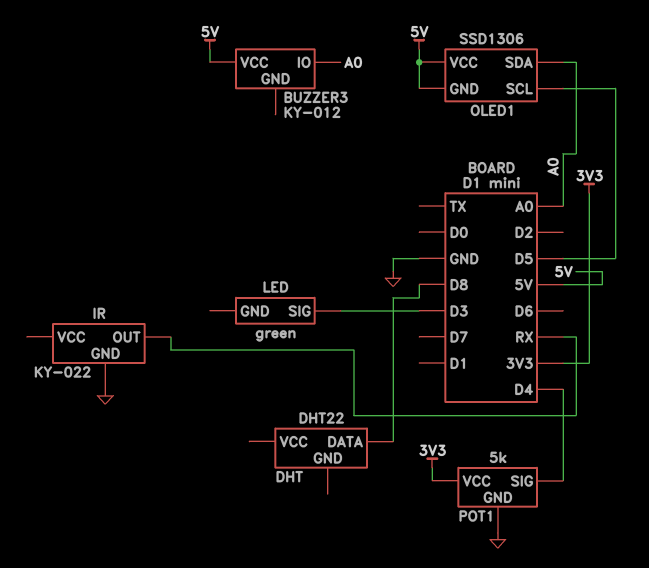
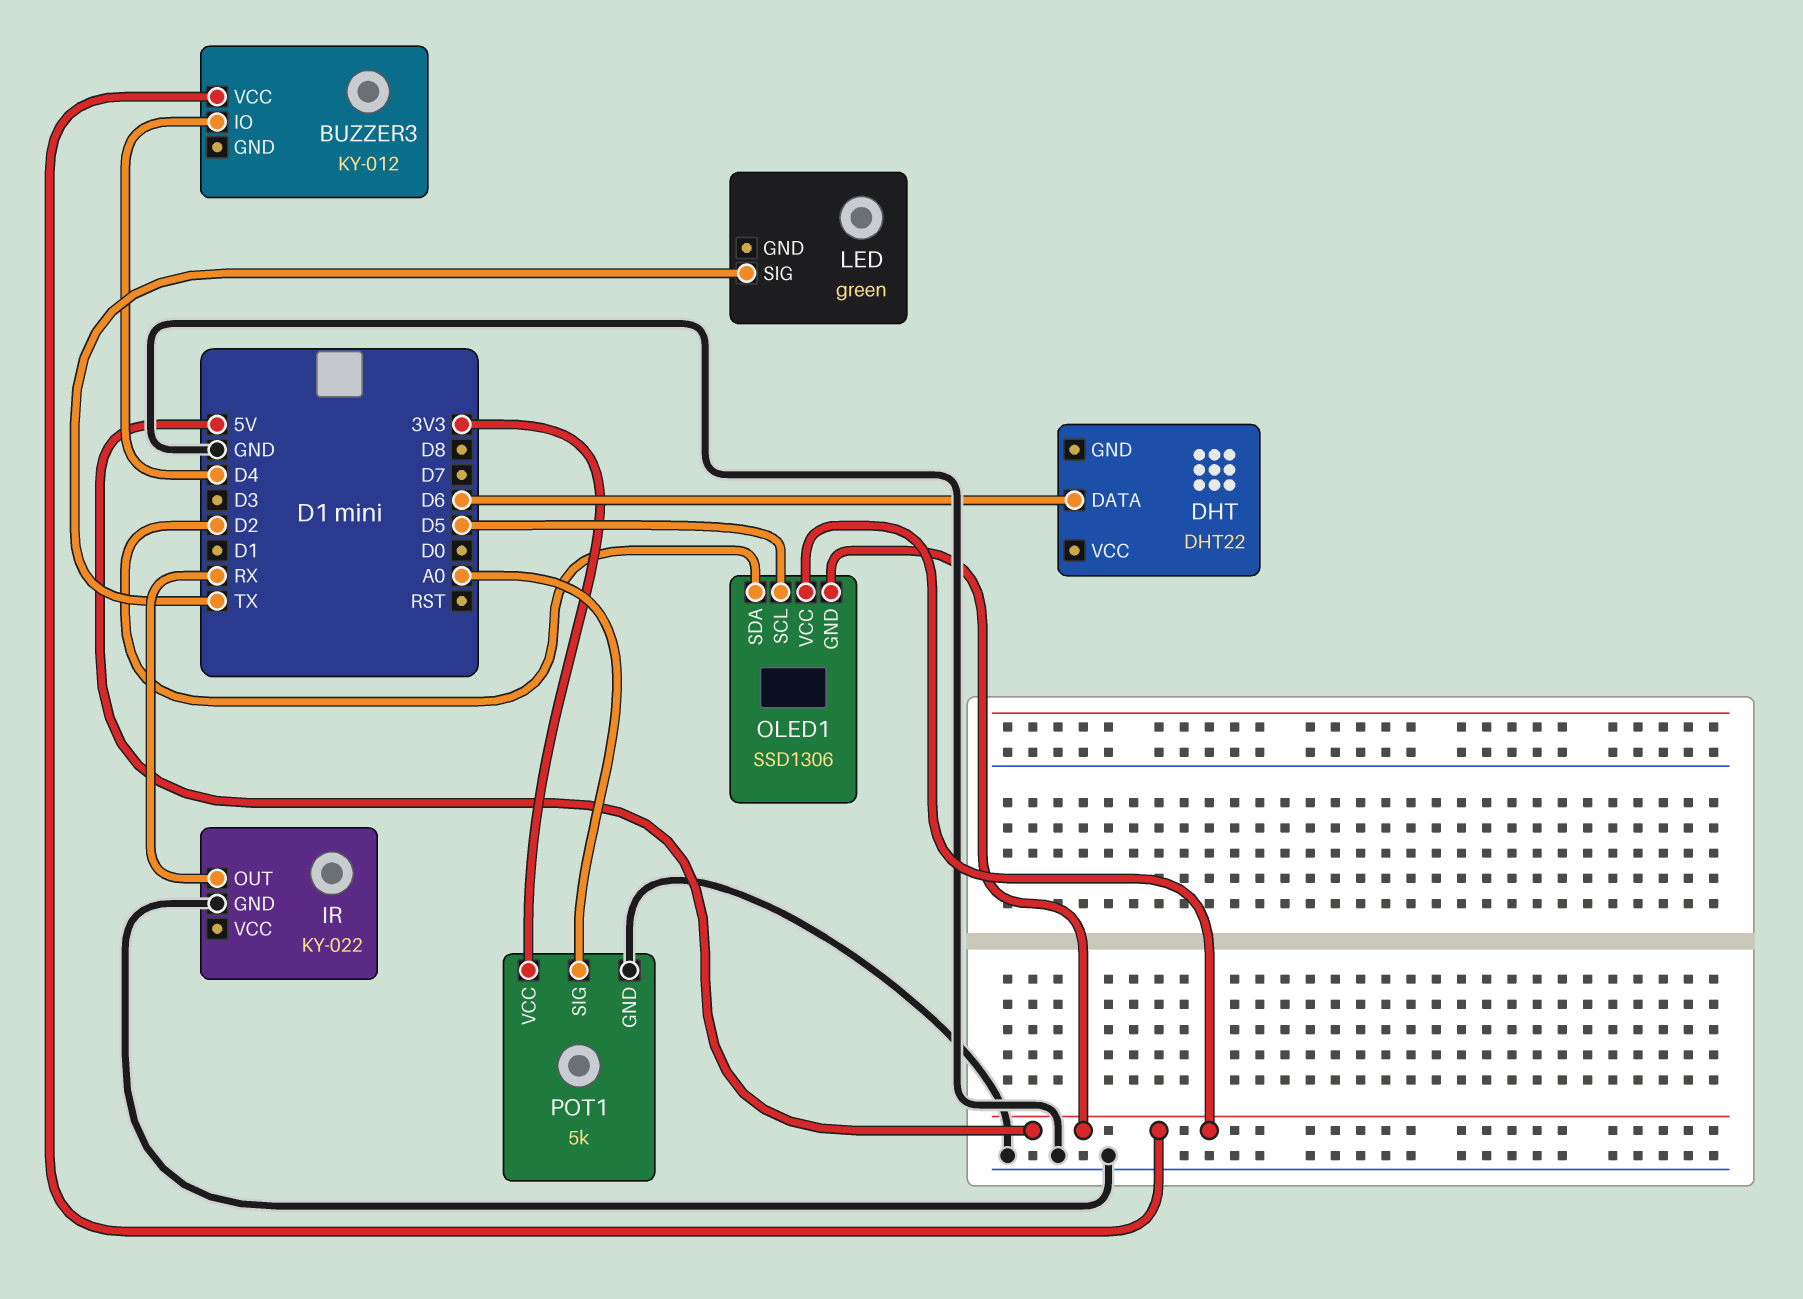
BUZZER3 pin IO: A0 -> D4
DHT pin DATA: D8 -> D6
LED pin SIG: D3 -> TX
OLED1 pin SDA: A0 -> D2
POT1 pin SIG: D4 -> A0

